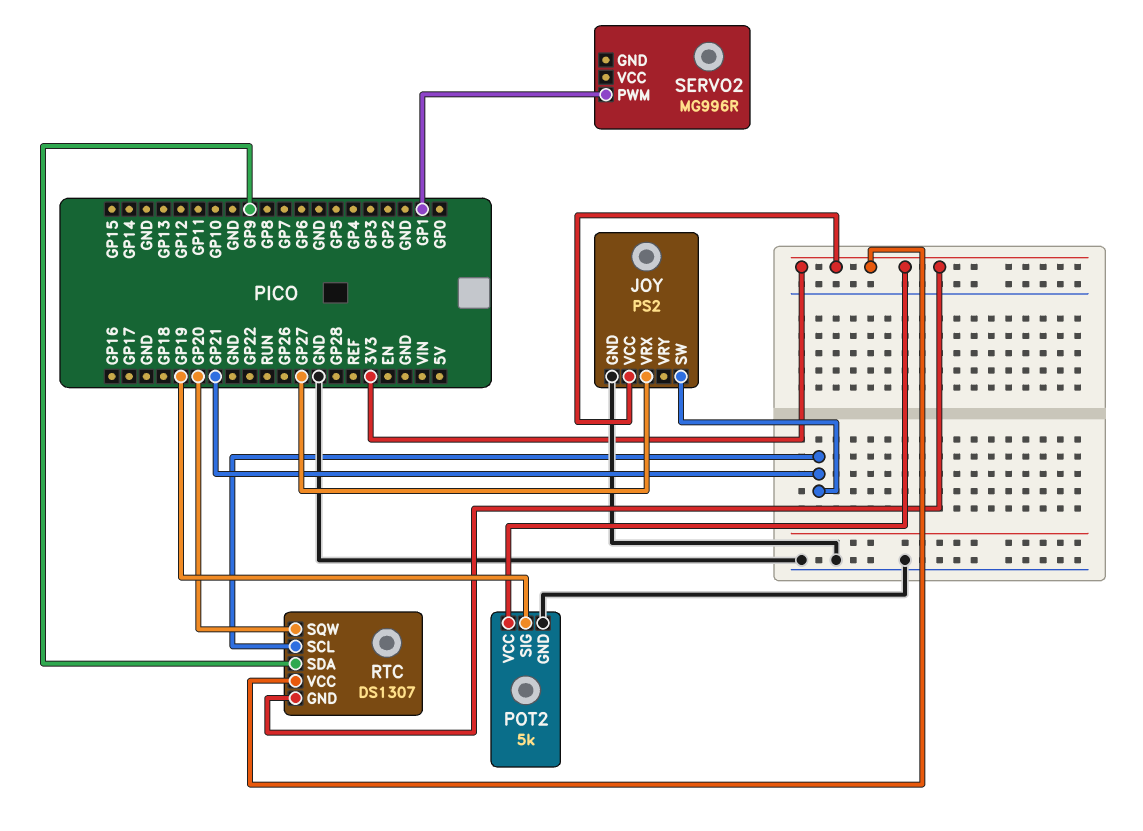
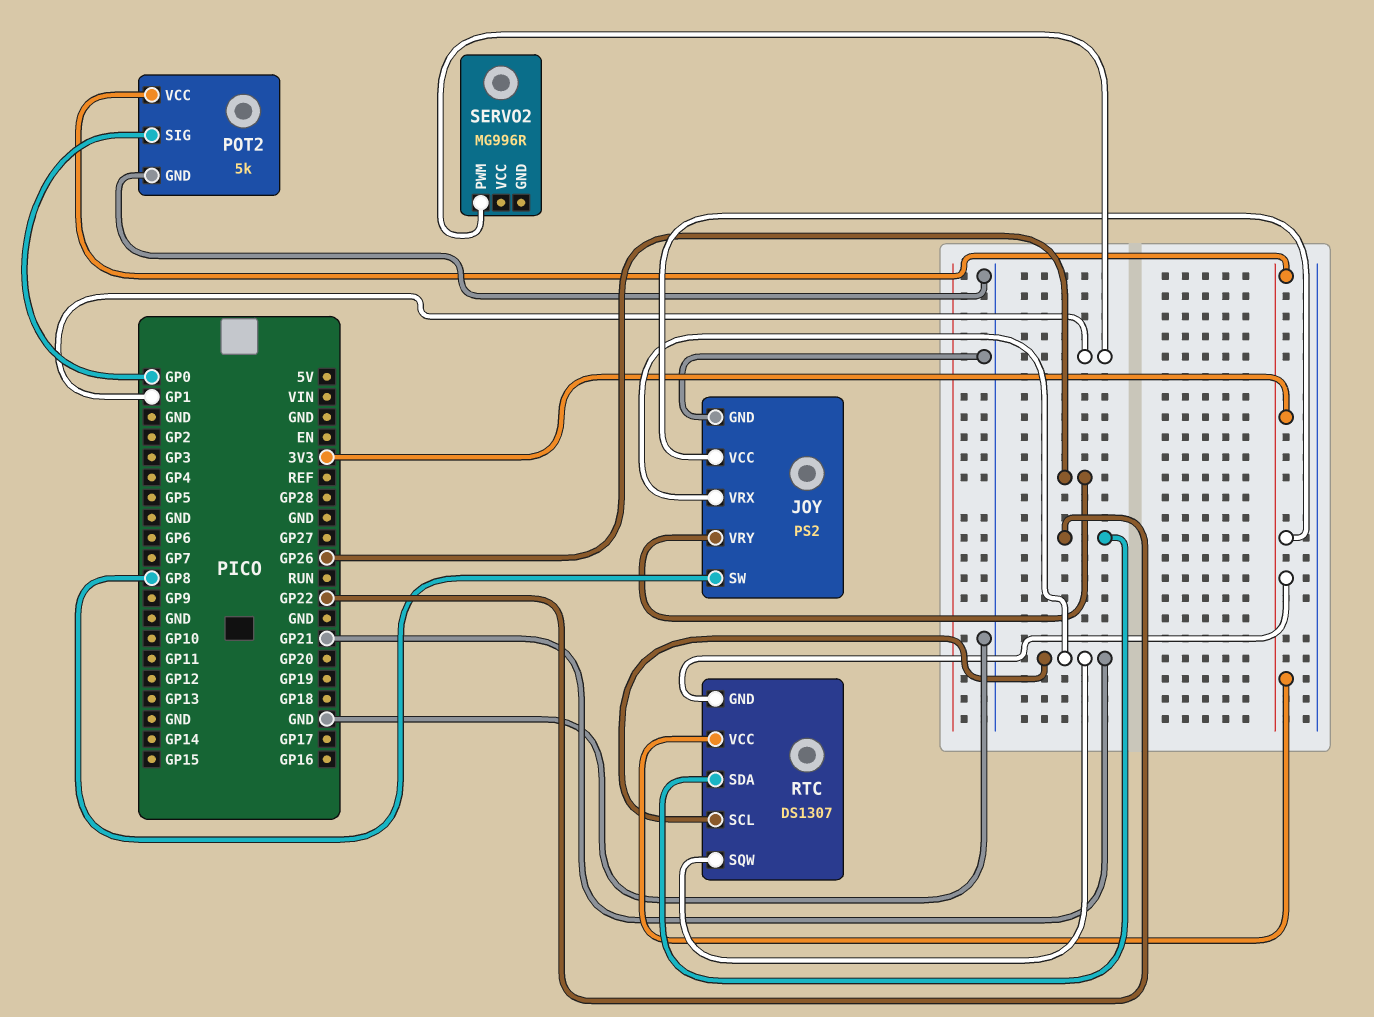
JOY pin SW: GP21 -> GP8
JOY pin VRX: GP27 -> GP21
JOY pin VRY: none -> GP26
POT2 pin SIG: GP19 -> GP0
RTC pin SDA: GP9 -> GP22
RTC pin SQW: GP20 -> GP21

